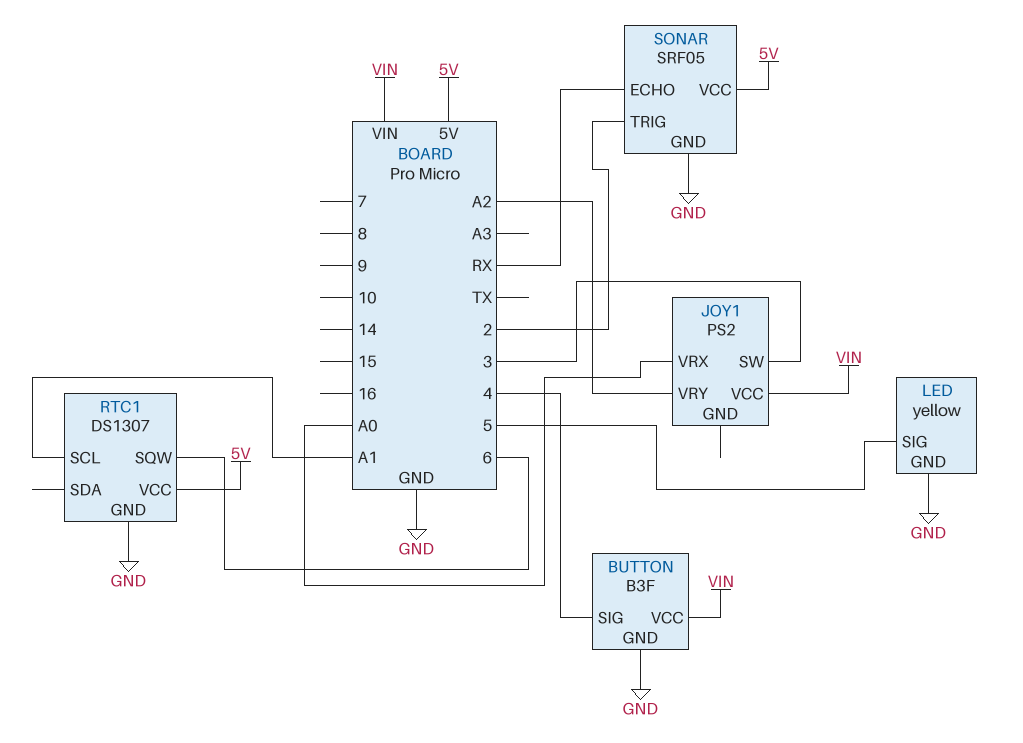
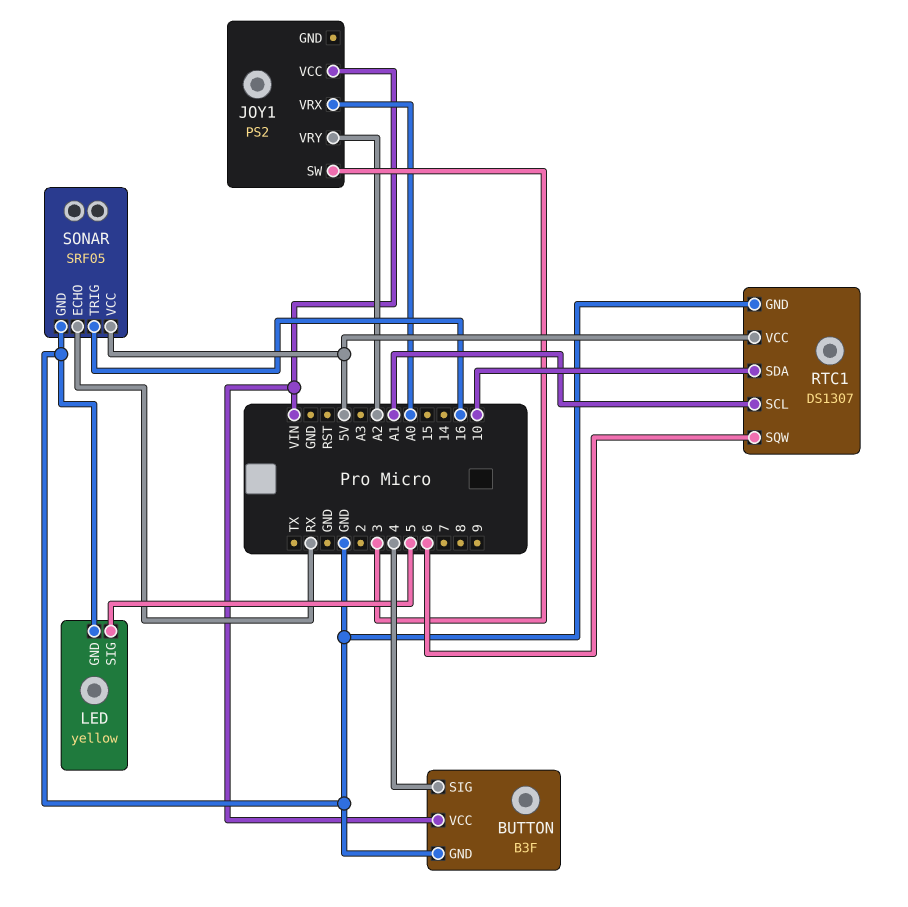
RTC1 pin SDA: none -> 10
SONAR pin TRIG: 2 -> 16

